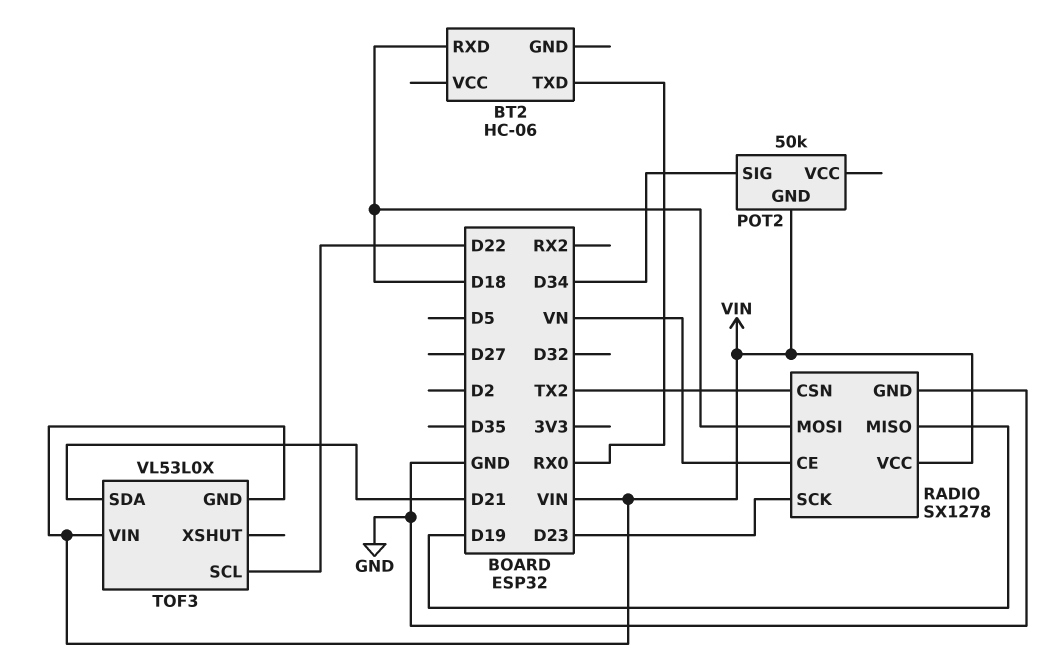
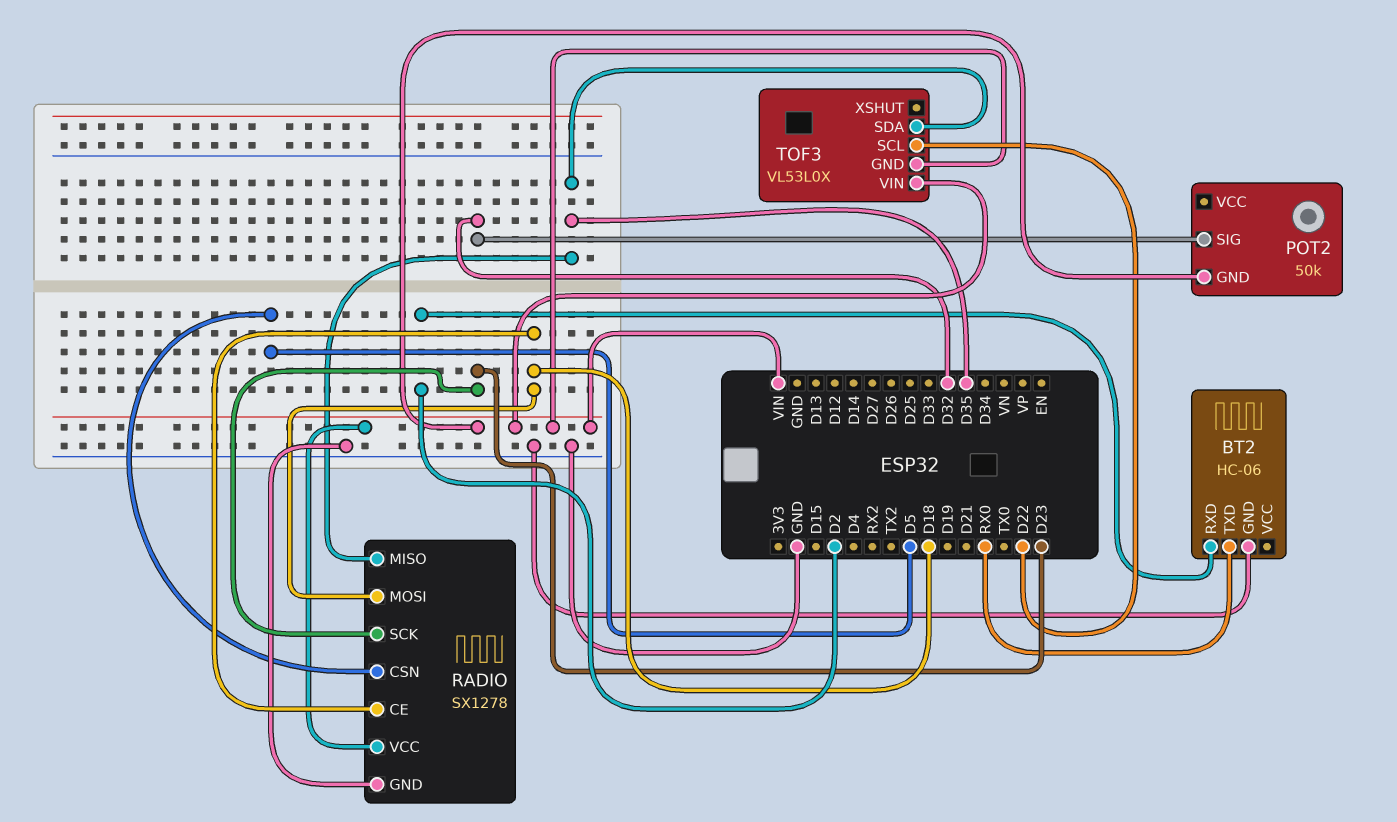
BT2 pin GND: none -> GND
BT2 pin RXD: D18 -> D2
POT2 pin SIG: D34 -> D32
RADIO pin CE: VN -> D18
RADIO pin CSN: TX2 -> D5
RADIO pin MISO: D19 -> D35
TOF3 pin SDA: D21 -> D35

